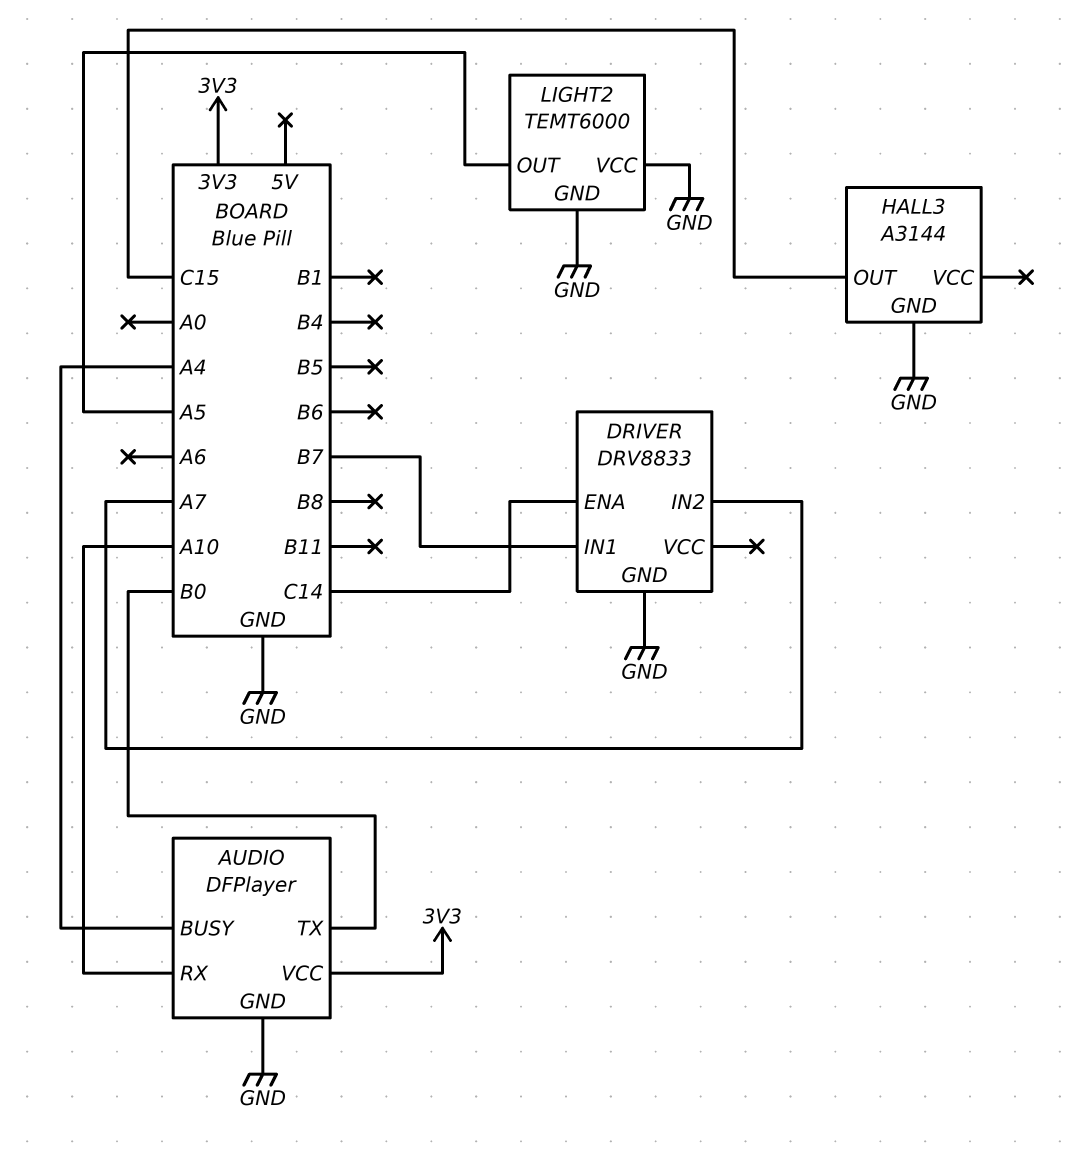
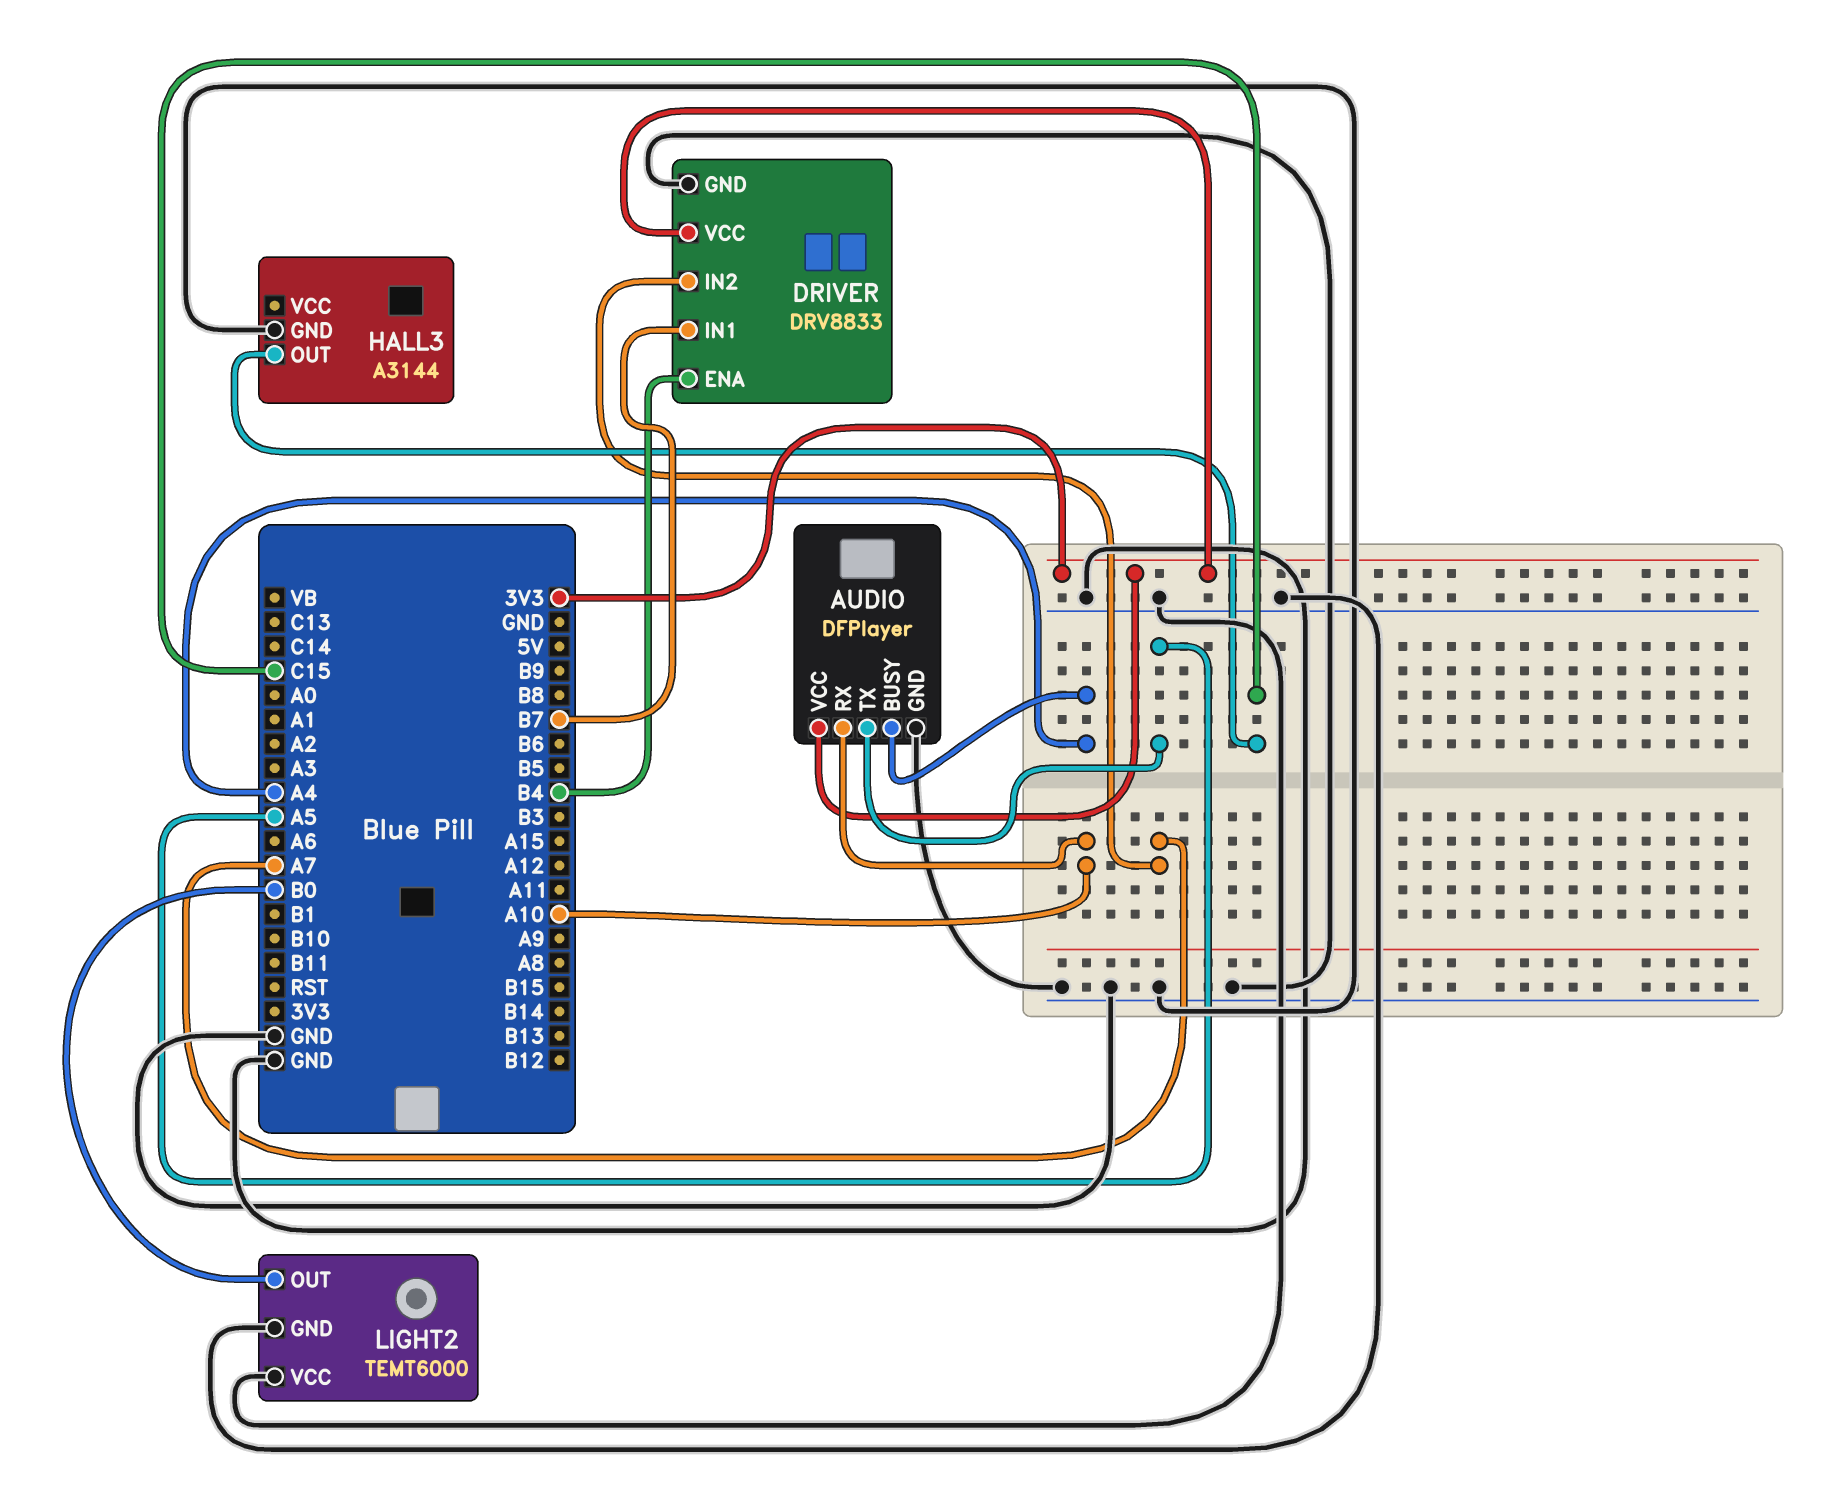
AUDIO pin TX: B0 -> A5
DRIVER pin ENA: C14 -> B4
DRIVER pin VCC: none -> 3V3
LIGHT2 pin OUT: A5 -> B0

